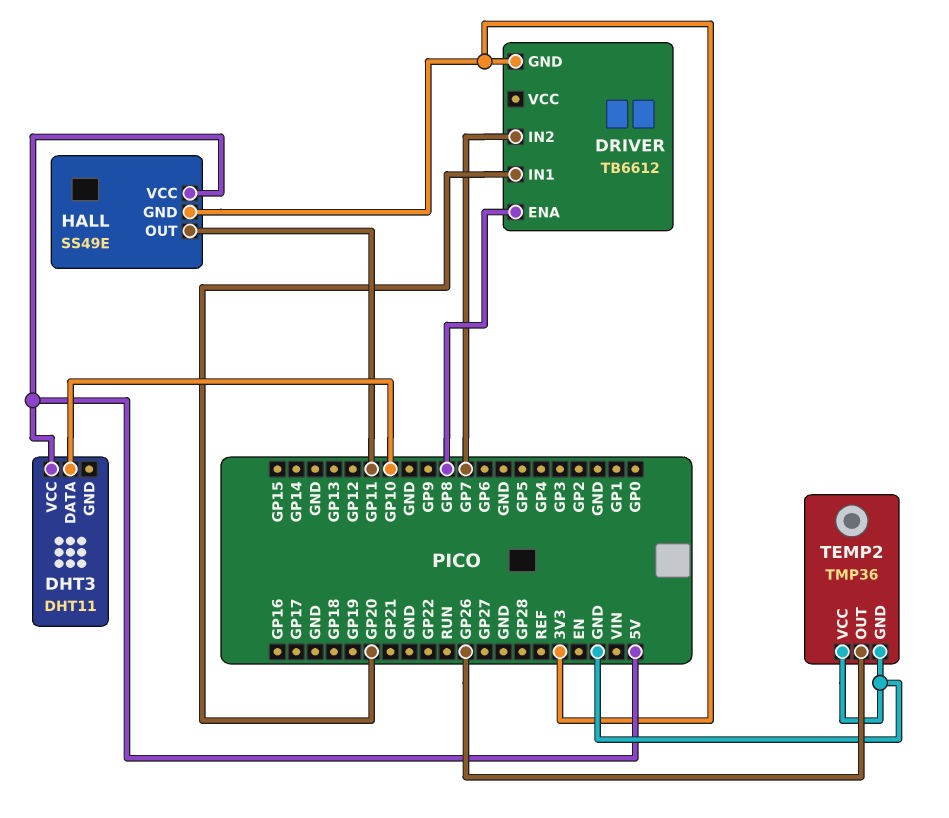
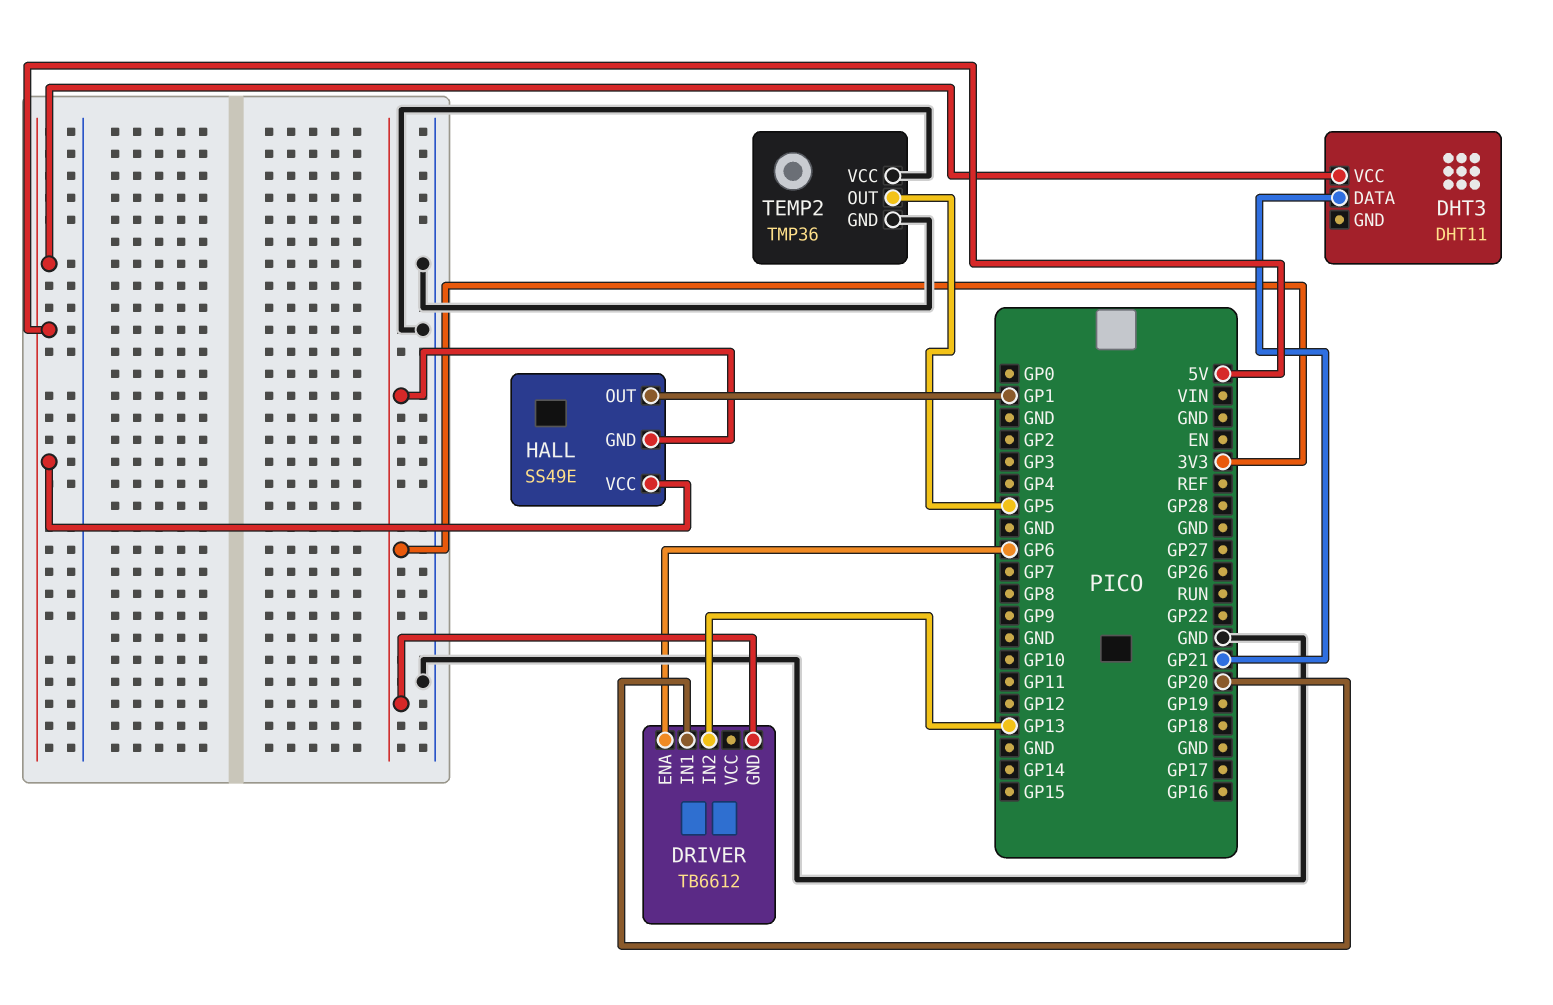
DHT3 pin DATA: GP10 -> GP21
DRIVER pin ENA: GP8 -> GP6
DRIVER pin IN2: GP7 -> GP13
HALL pin OUT: GP11 -> GP1
TEMP2 pin OUT: GP26 -> GP5

